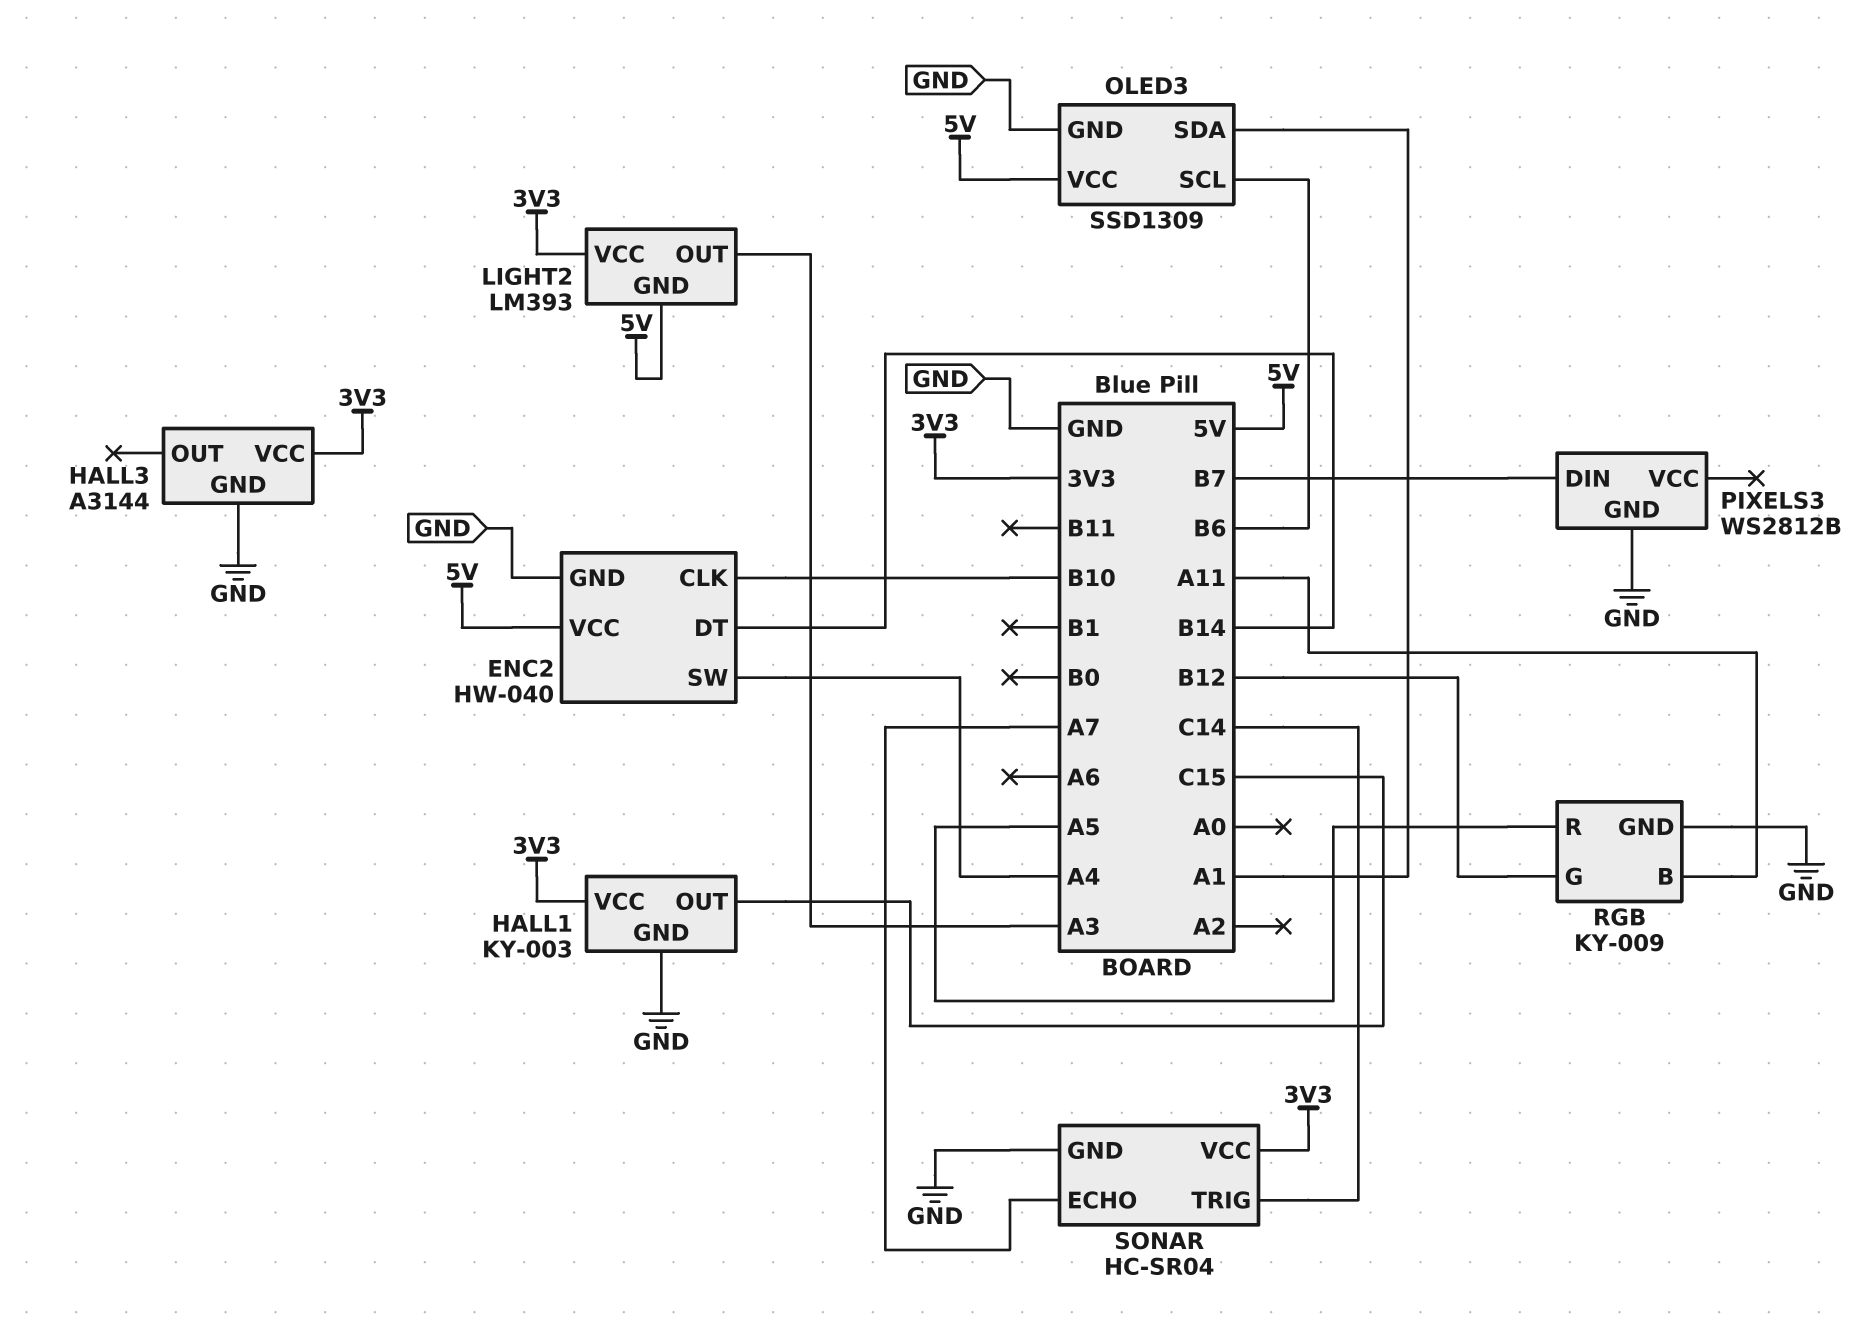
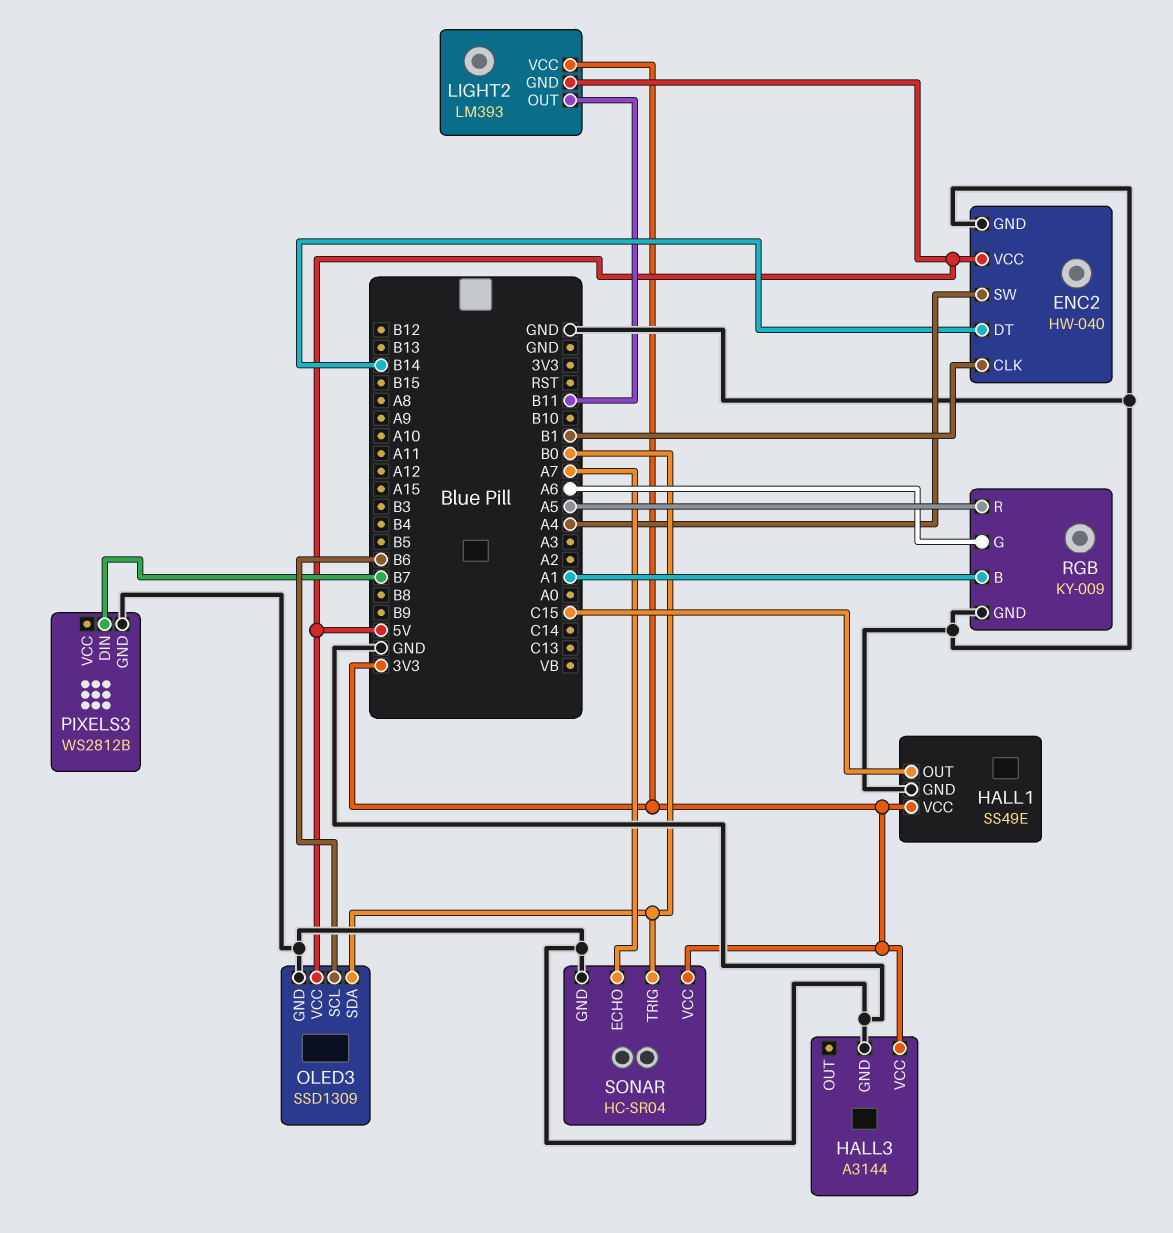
ENC2 pin CLK: B10 -> B1
HALL1: KY-003 -> SS49E
LIGHT2 pin OUT: A3 -> B11
OLED3 pin SDA: A1 -> B0
RGB pin B: A11 -> A1
RGB pin G: B12 -> A6
SONAR pin TRIG: C14 -> B0

